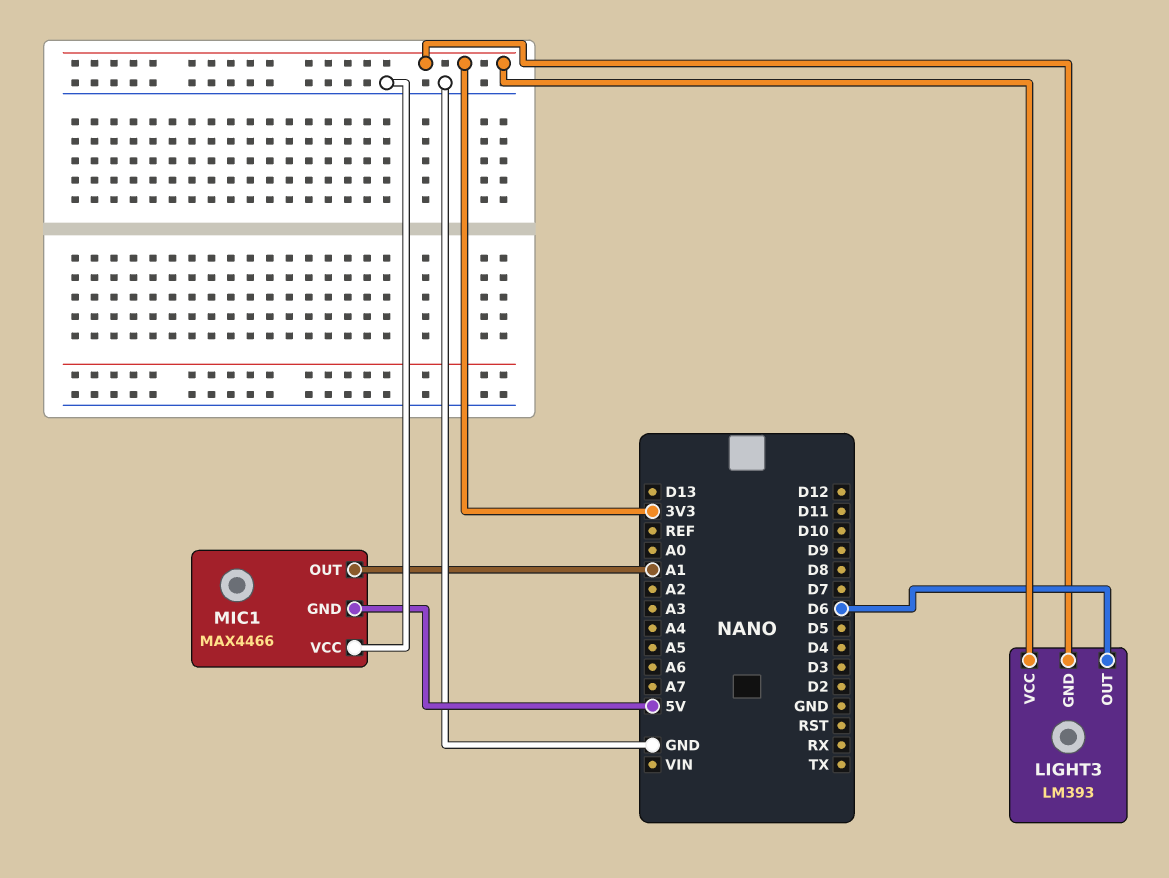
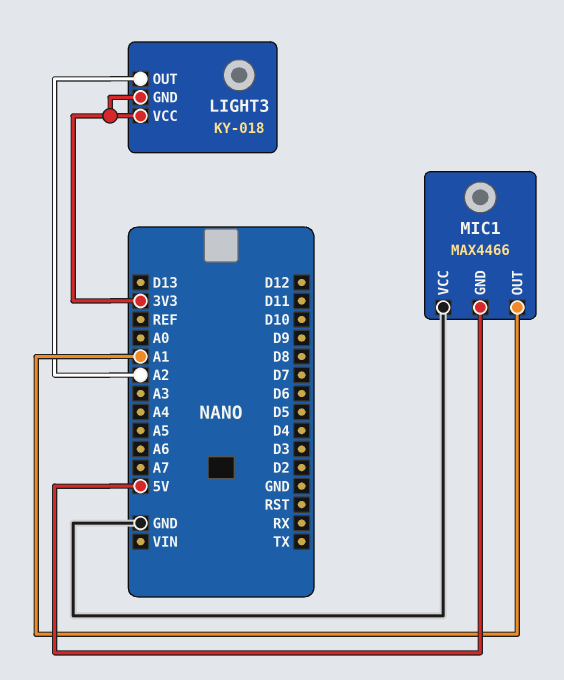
LIGHT3: LM393 -> KY-018
LIGHT3 pin OUT: D6 -> A2

